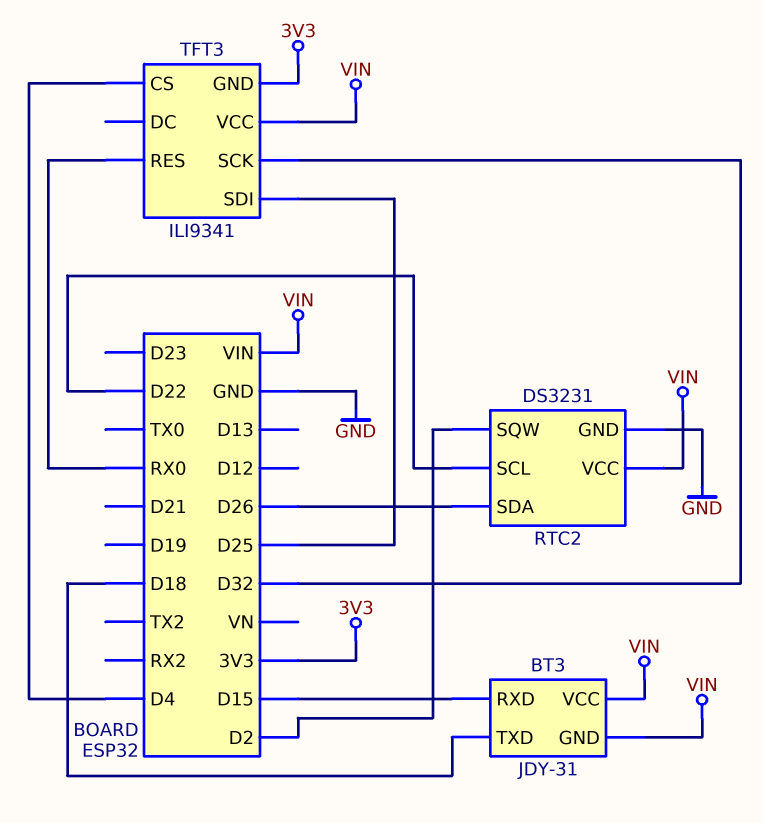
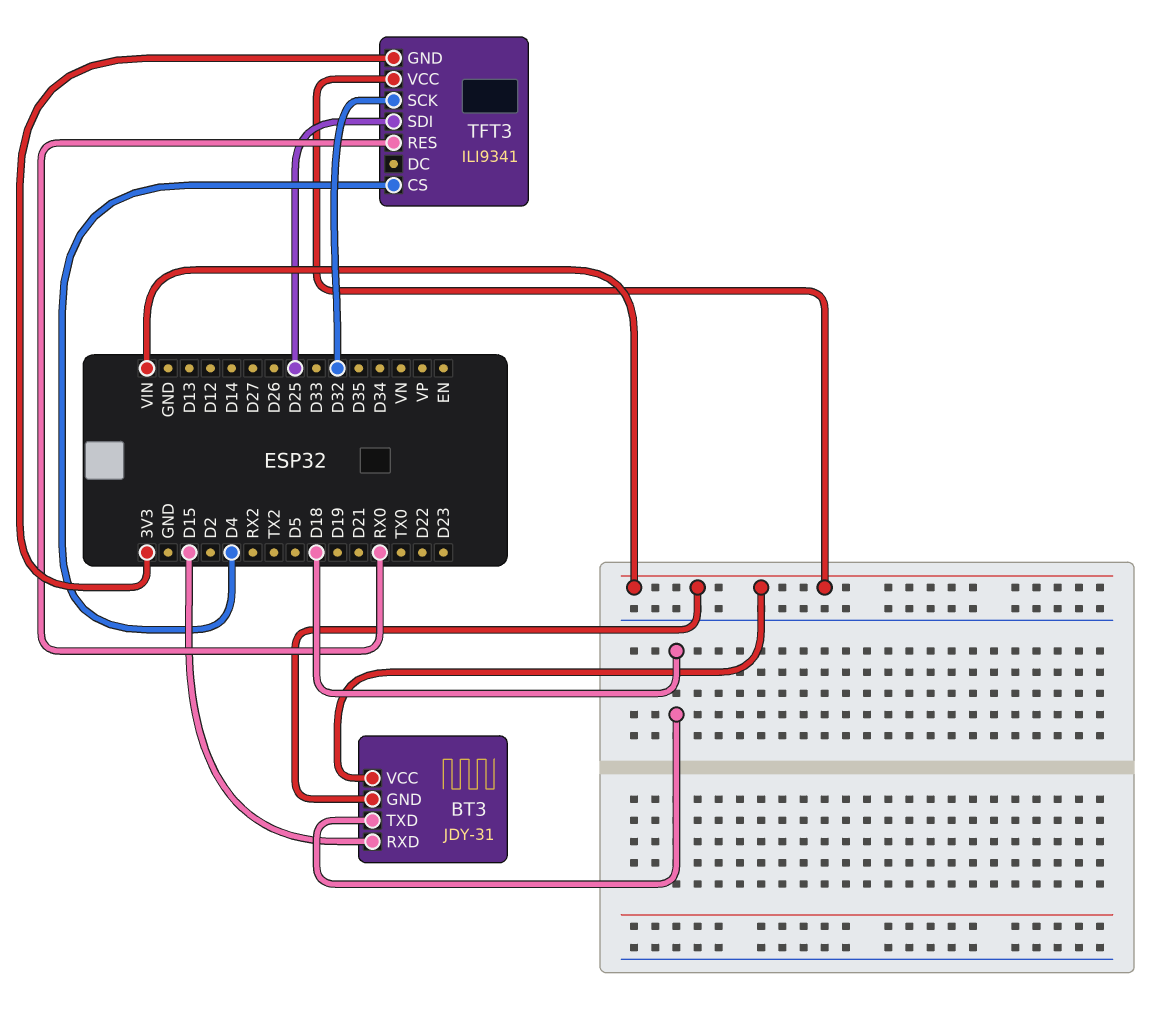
RTC2: DS3231 -> none
RTC2 pin GND: GND -> none
RTC2 pin SCL: D22 -> none
RTC2 pin SDA: D26 -> none
RTC2 pin SQW: D2 -> none
RTC2 pin VCC: VIN -> none

